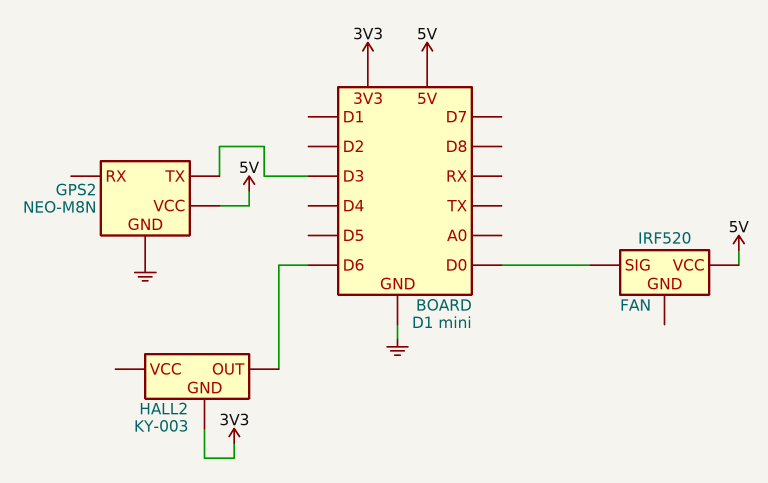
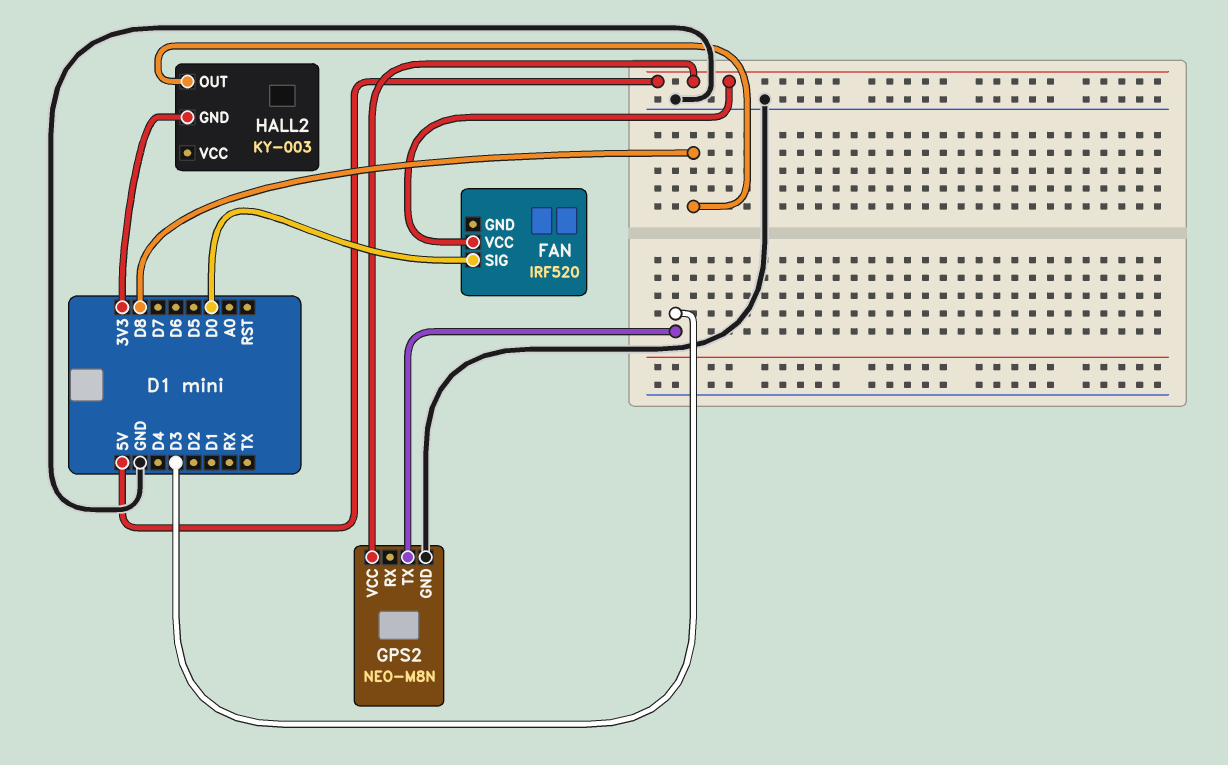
HALL2 pin OUT: D6 -> D8

